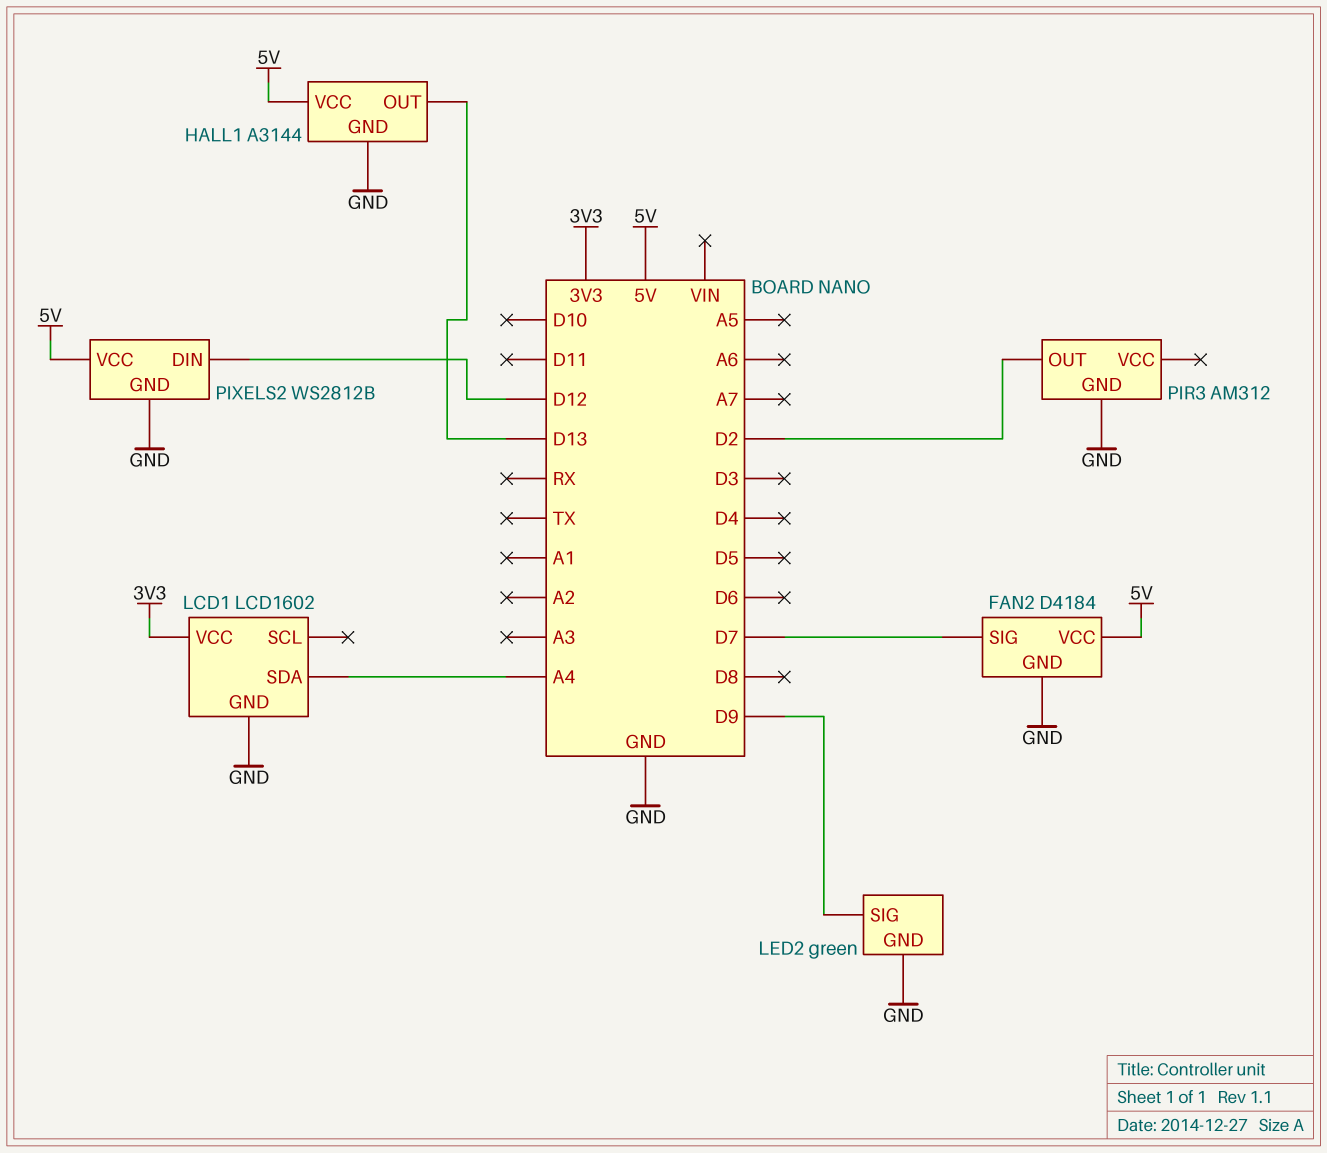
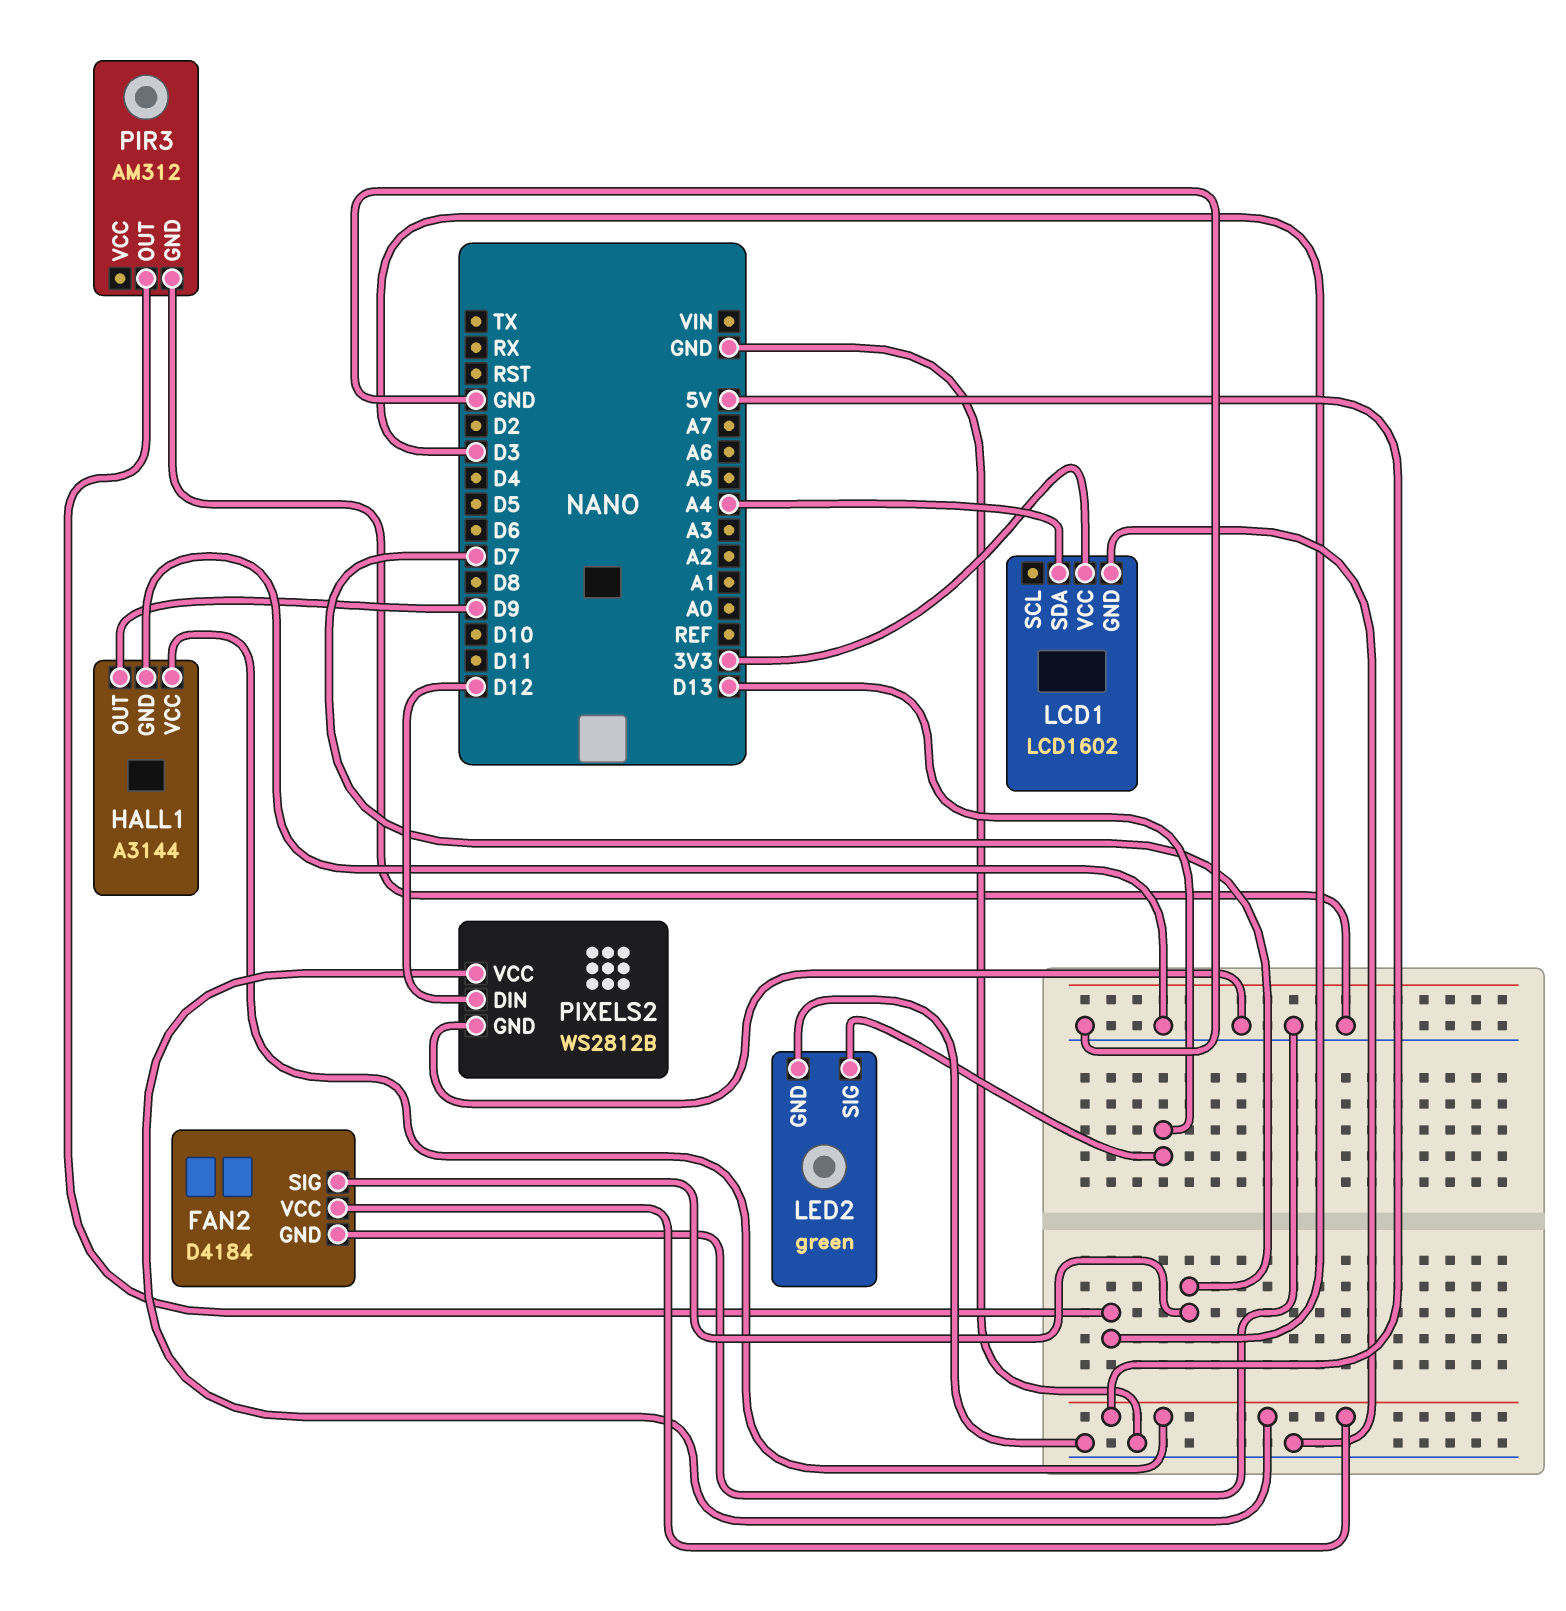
HALL1 pin OUT: D13 -> D9
LED2 pin SIG: D9 -> D13
PIR3 pin OUT: D2 -> D3

